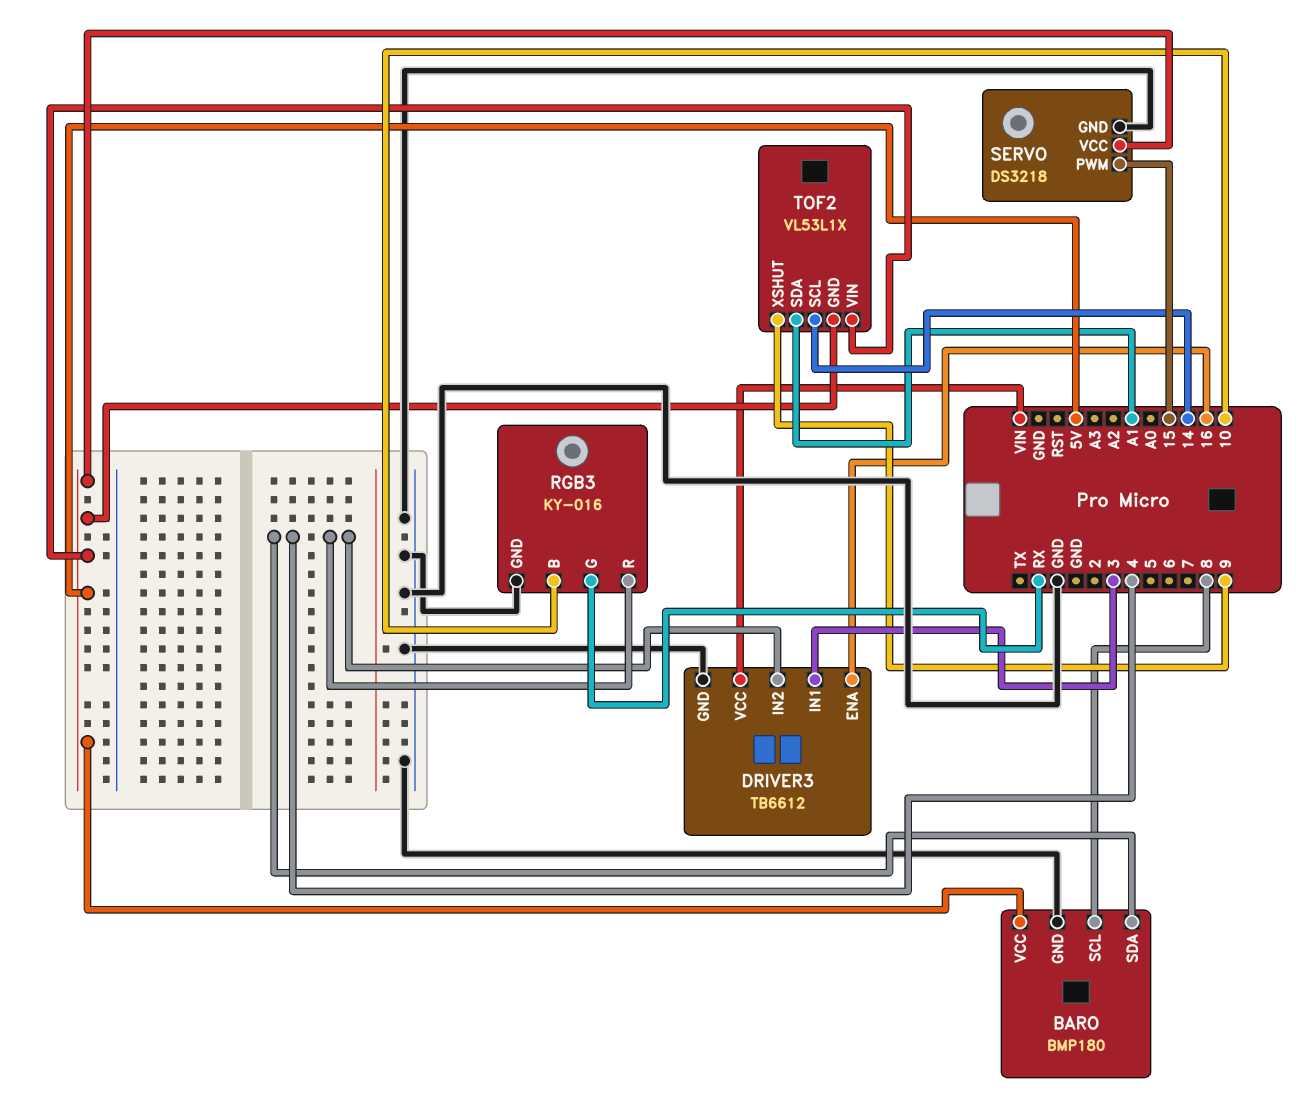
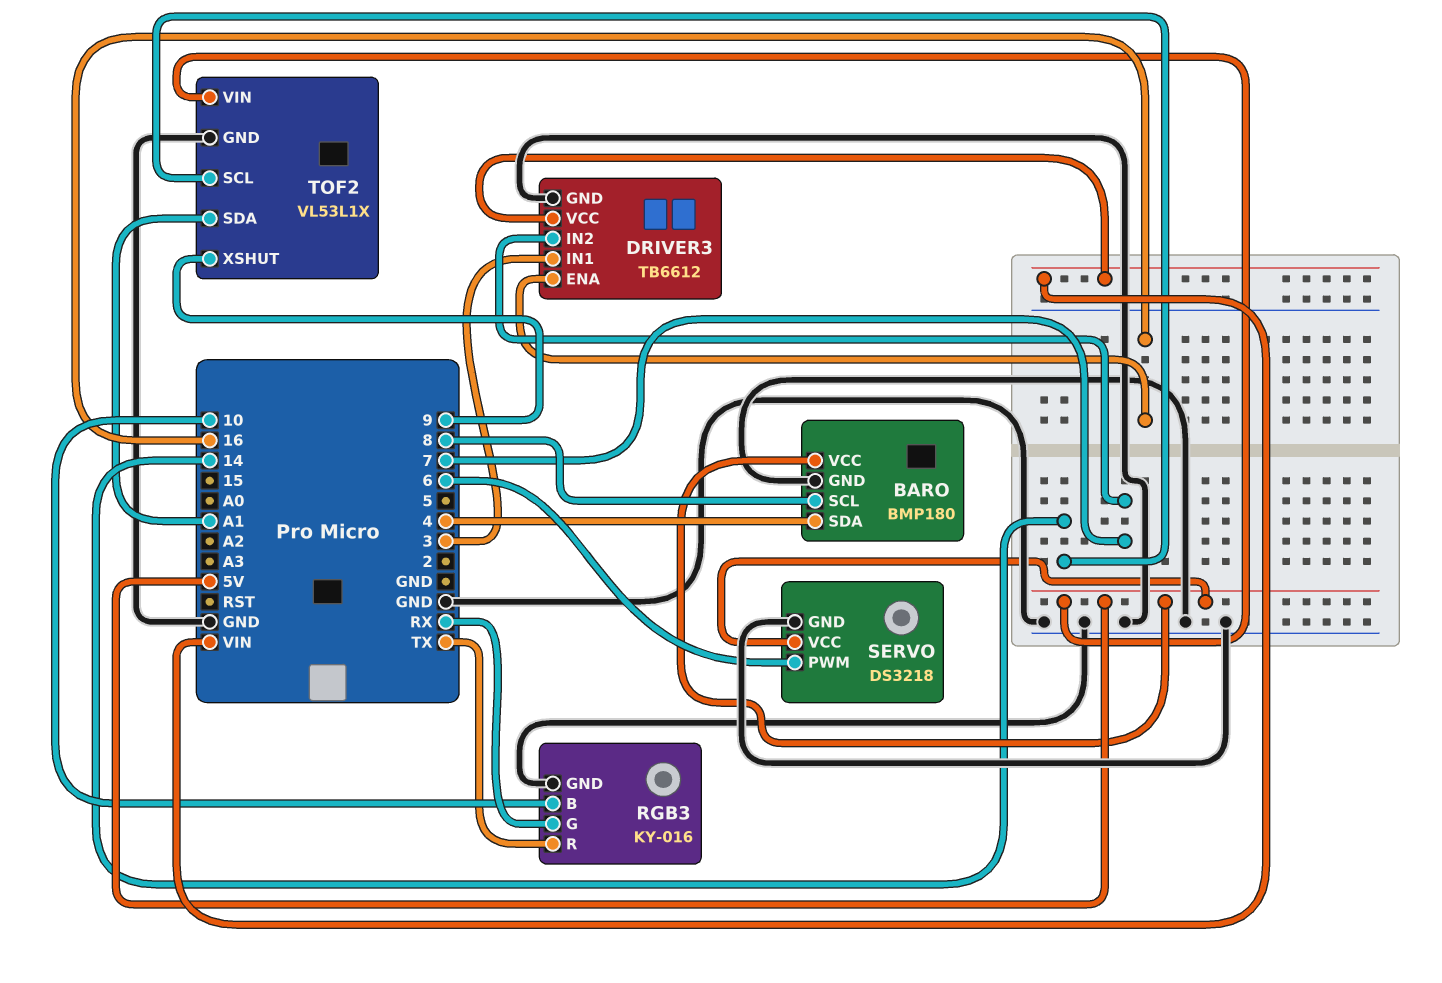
DRIVER3 pin IN2: 4 -> 7
RGB3 pin R: 4 -> TX
SERVO pin PWM: 15 -> 6
TOF2 pin GND: 5V -> GND

